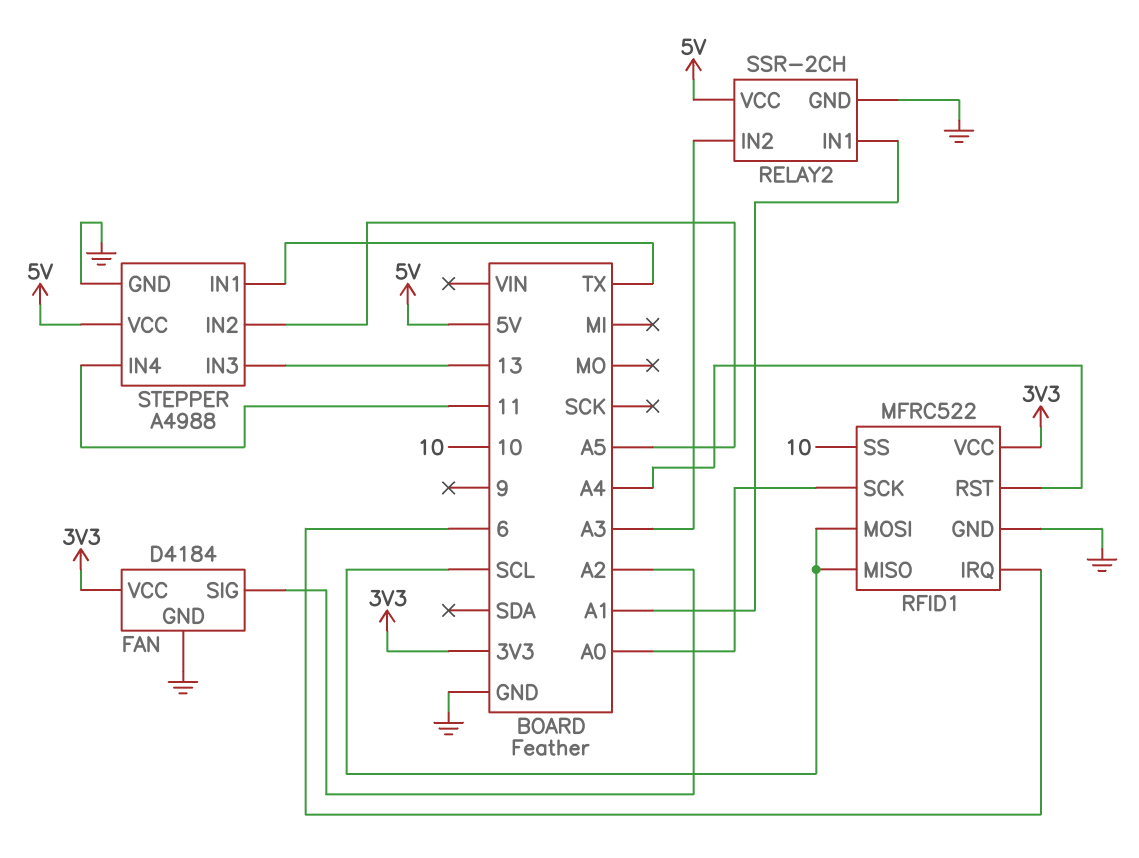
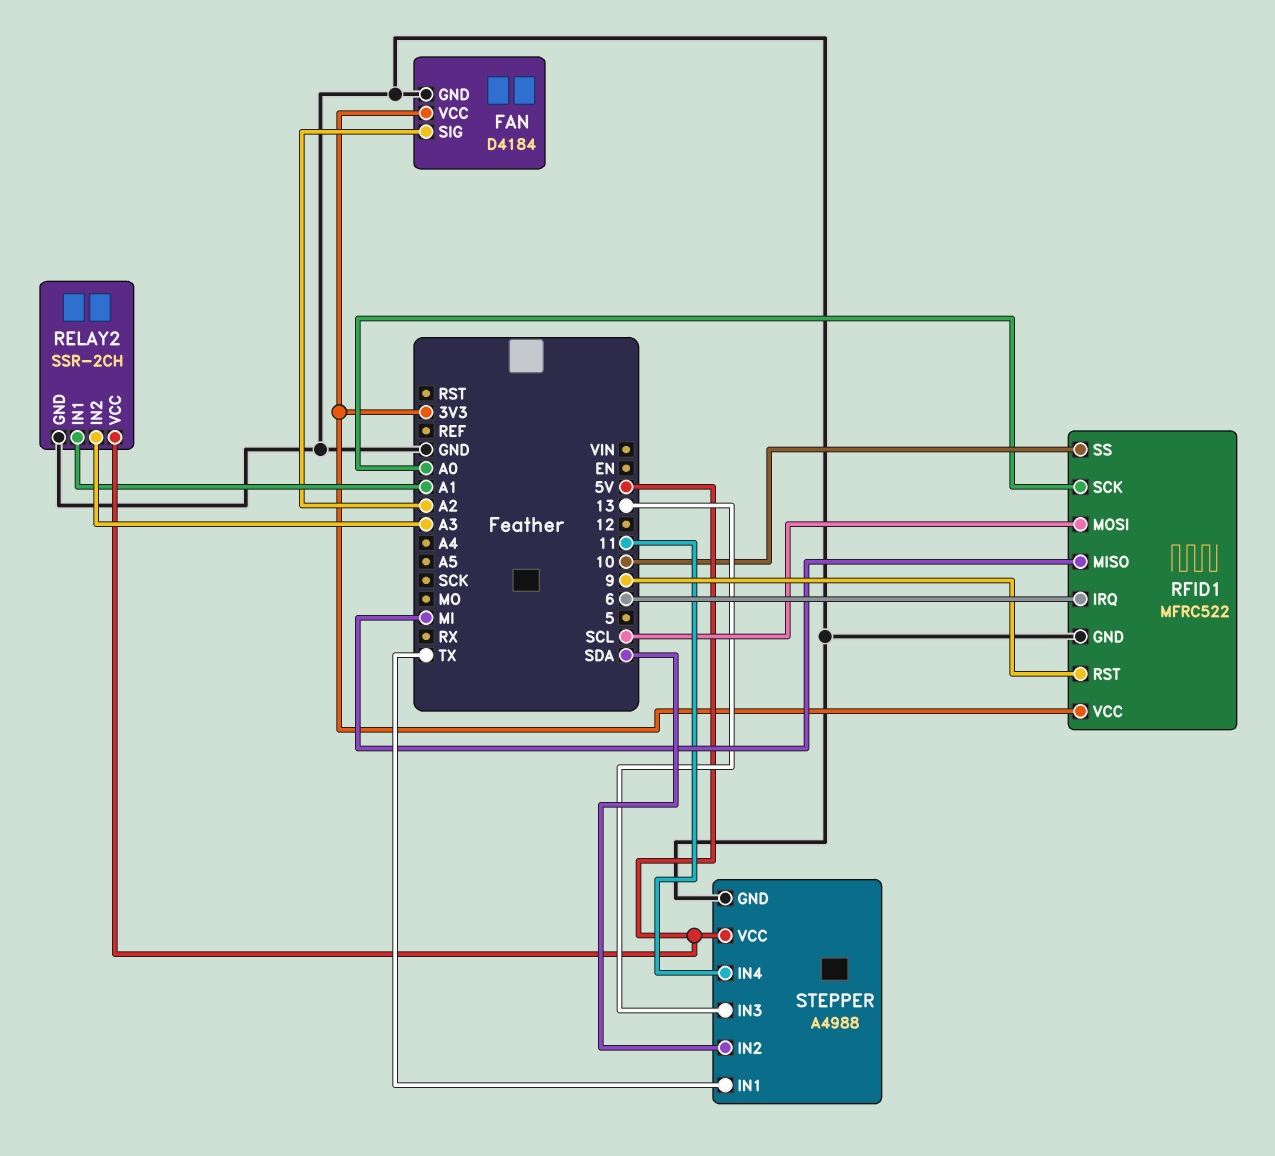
RFID1 pin MISO: SCL -> MI
RFID1 pin RST: A4 -> 9
STEPPER pin IN2: A5 -> SDA

